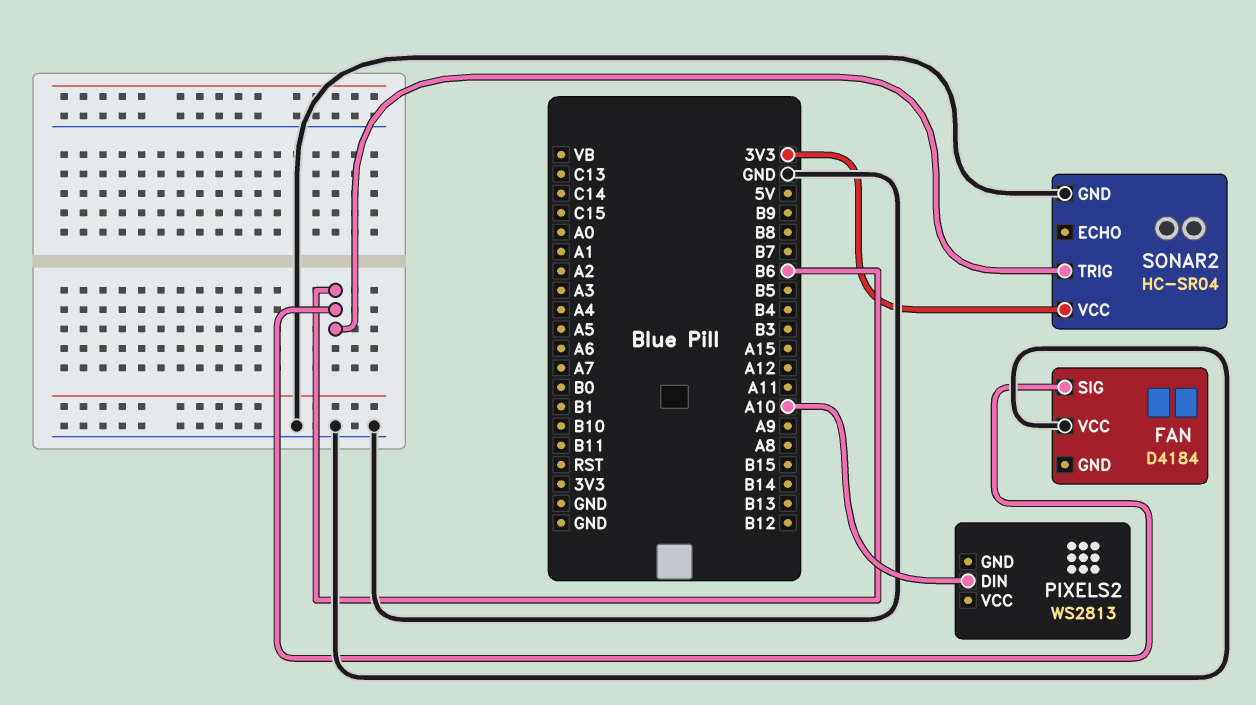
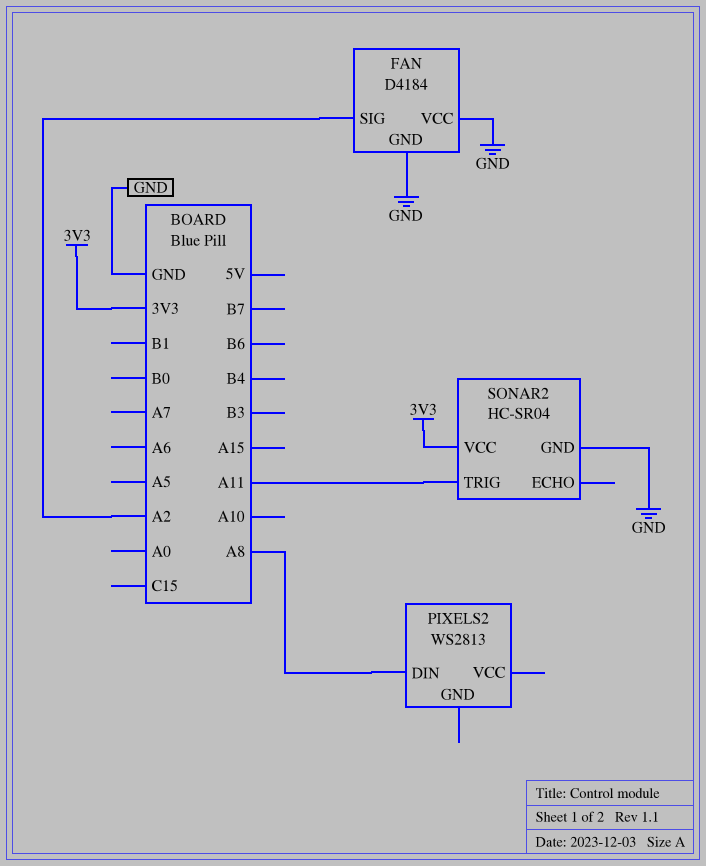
FAN pin GND: none -> GND
FAN pin SIG: B6 -> A2
PIXELS2 pin DIN: A10 -> A8
SONAR2 pin TRIG: B6 -> A11

